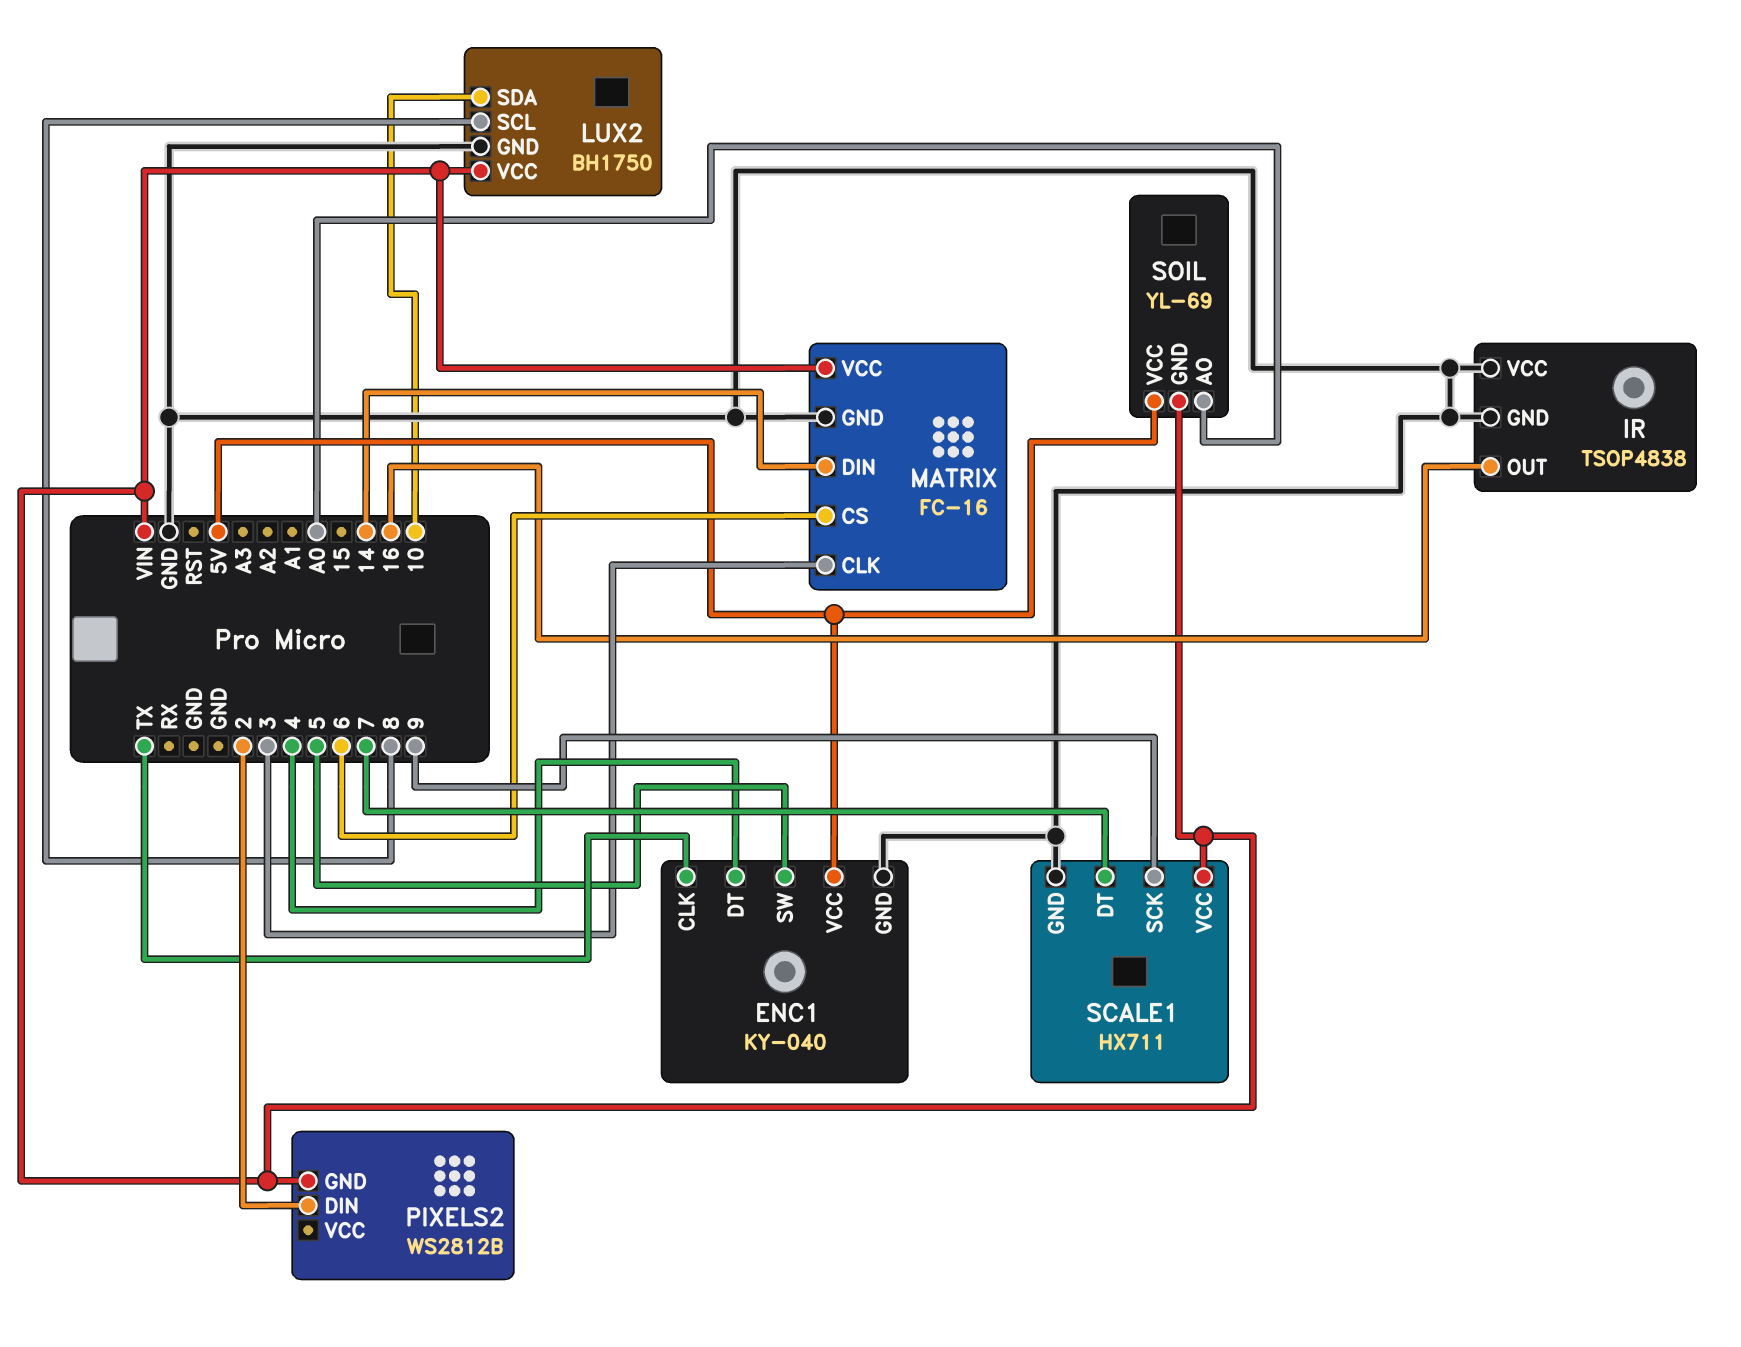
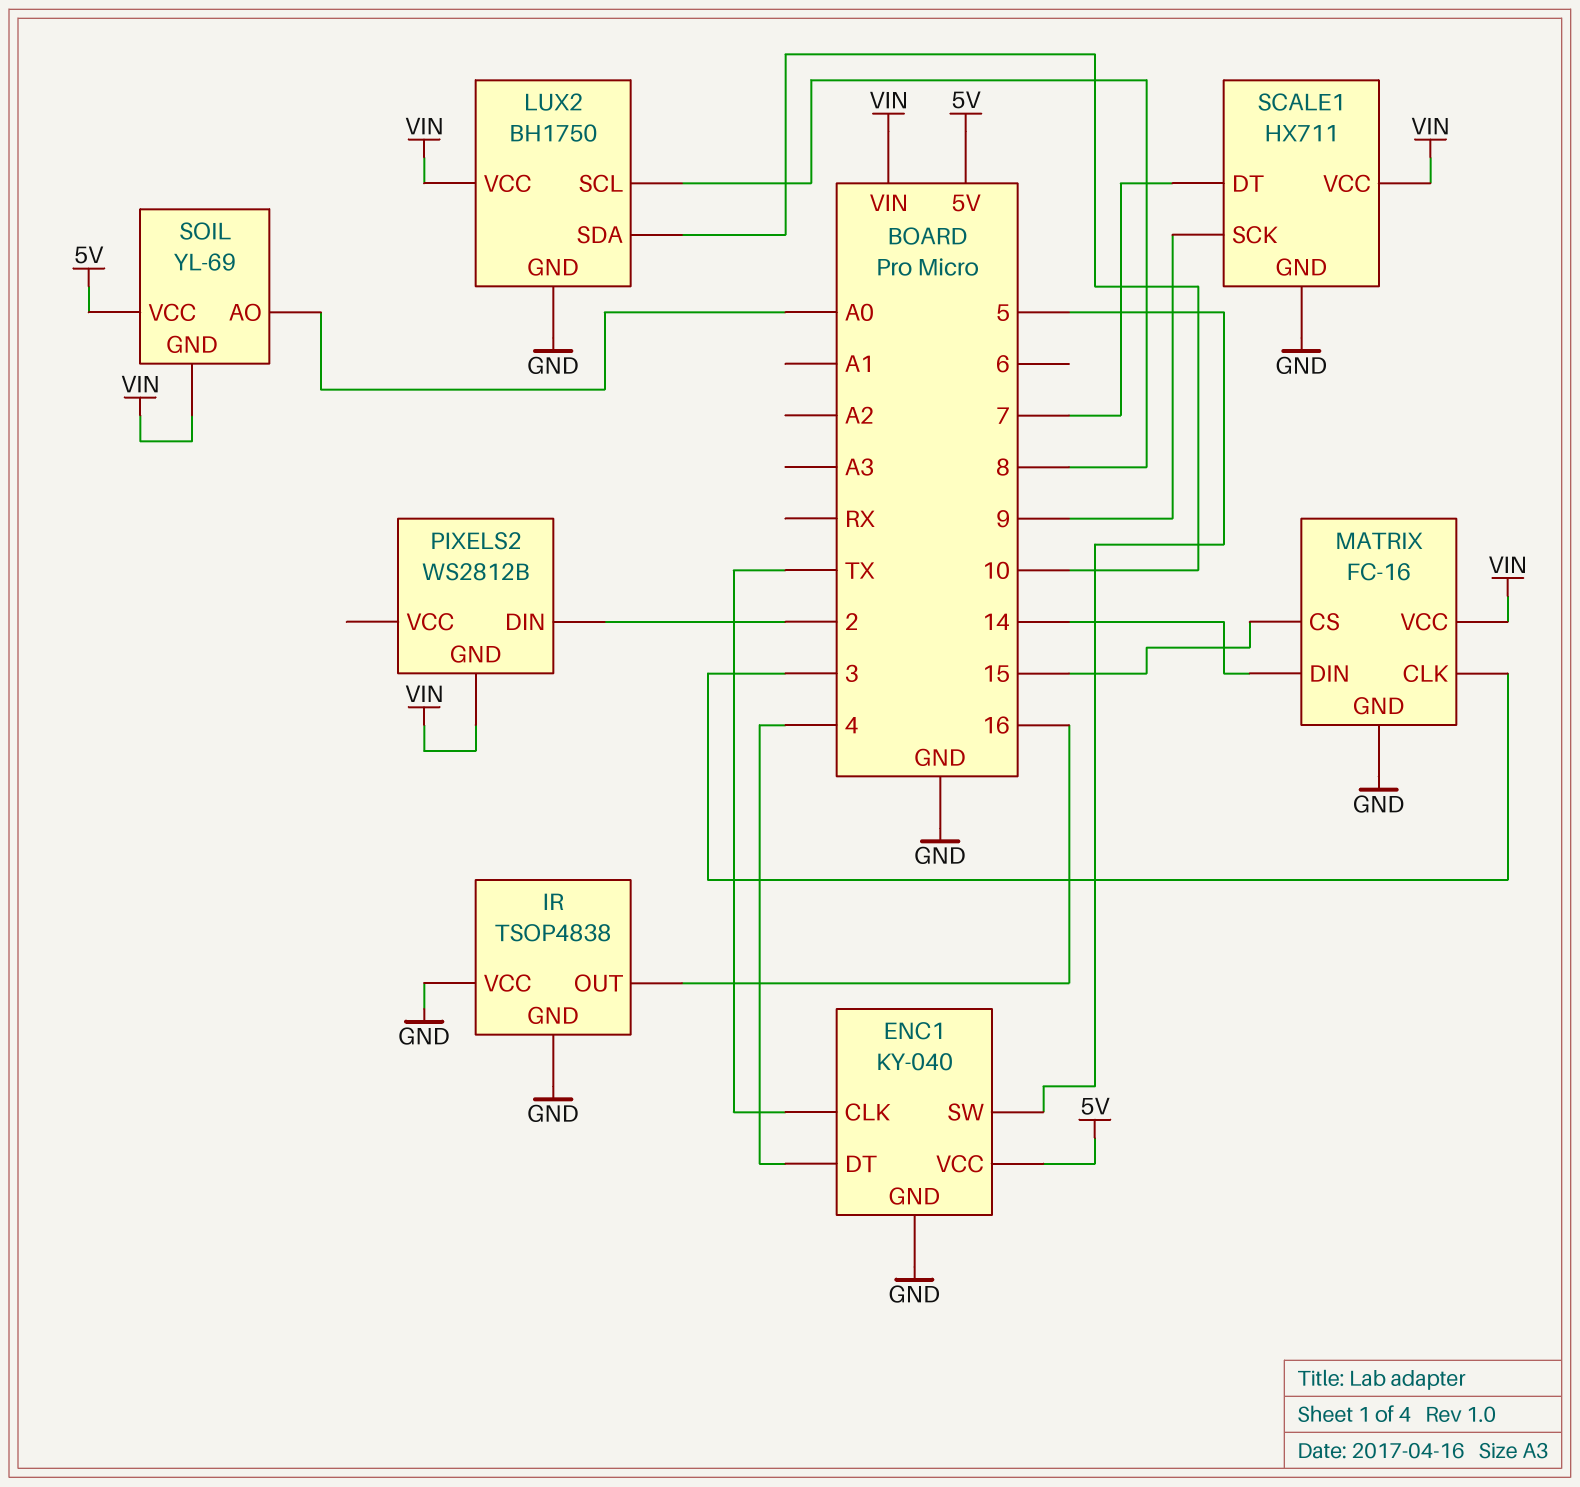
MATRIX pin CS: 6 -> 15

